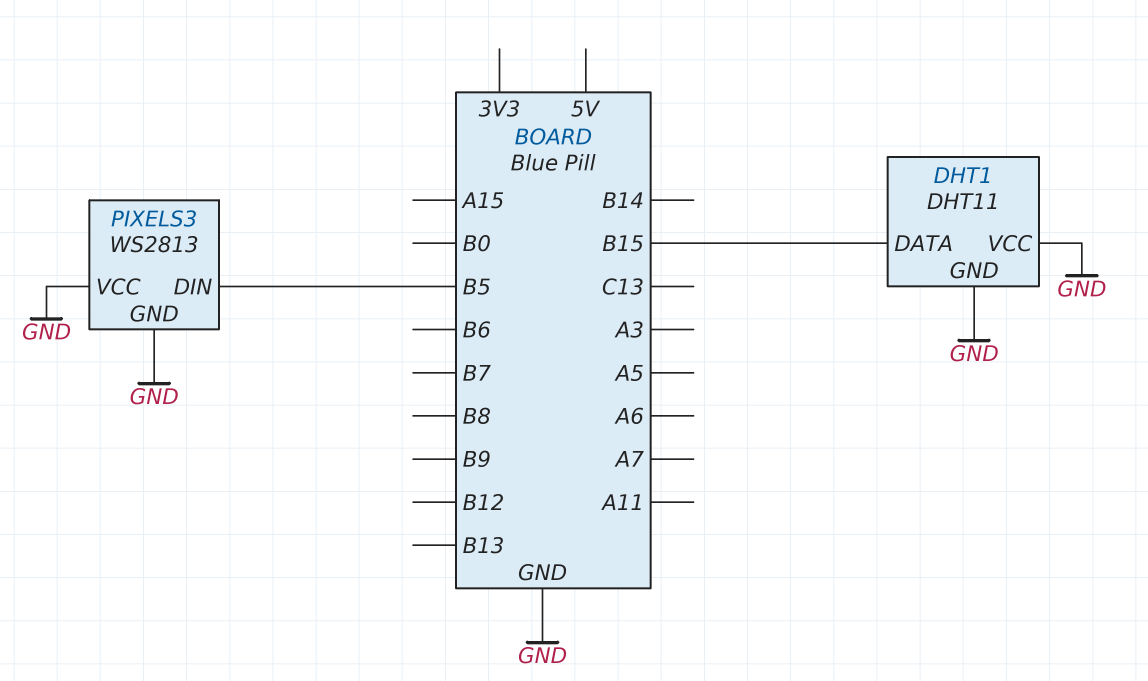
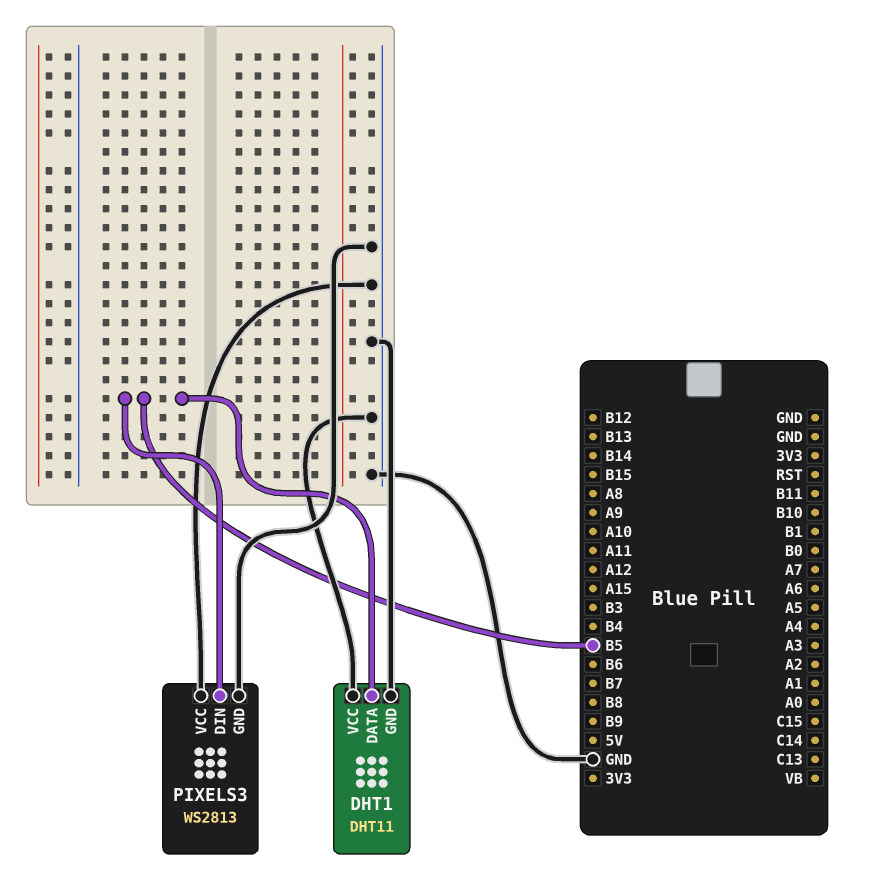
DHT1 pin DATA: B15 -> B5

